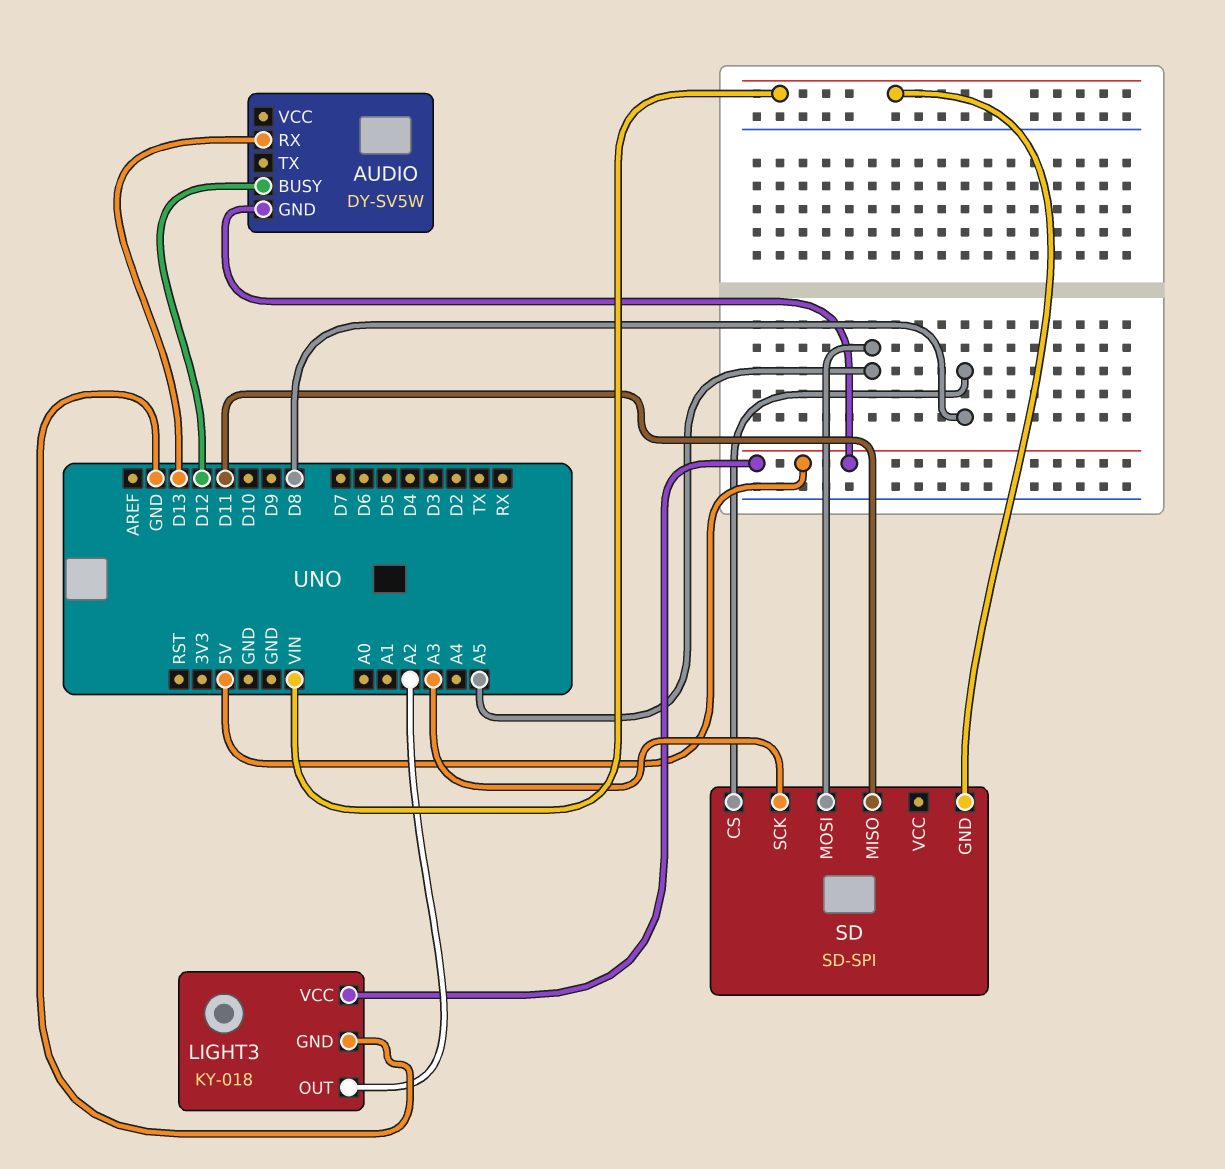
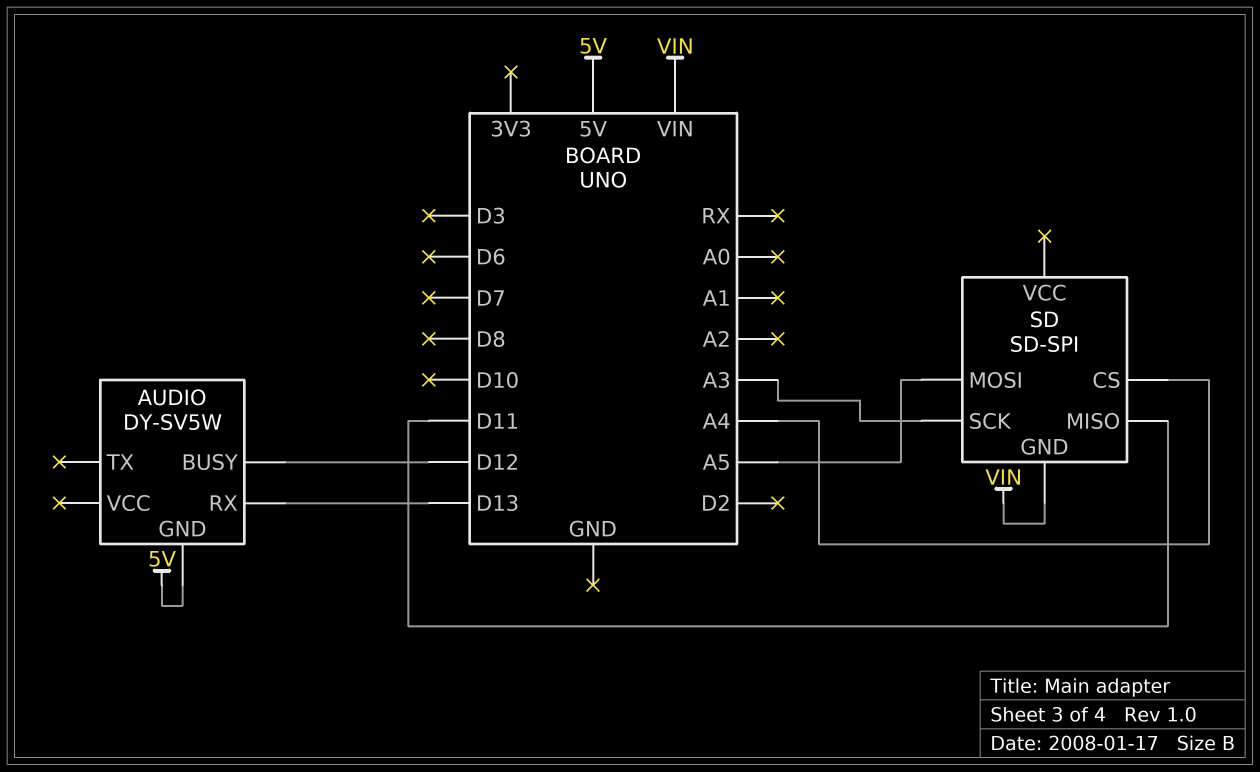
LIGHT3: KY-018 -> none
LIGHT3 pin GND: GND -> none
LIGHT3 pin OUT: A2 -> none
LIGHT3 pin VCC: 5V -> none
SD pin CS: D8 -> A4

